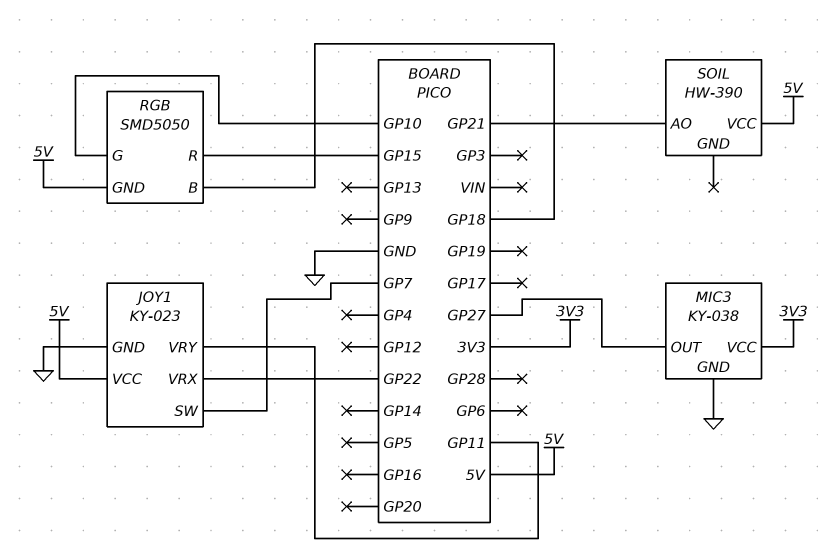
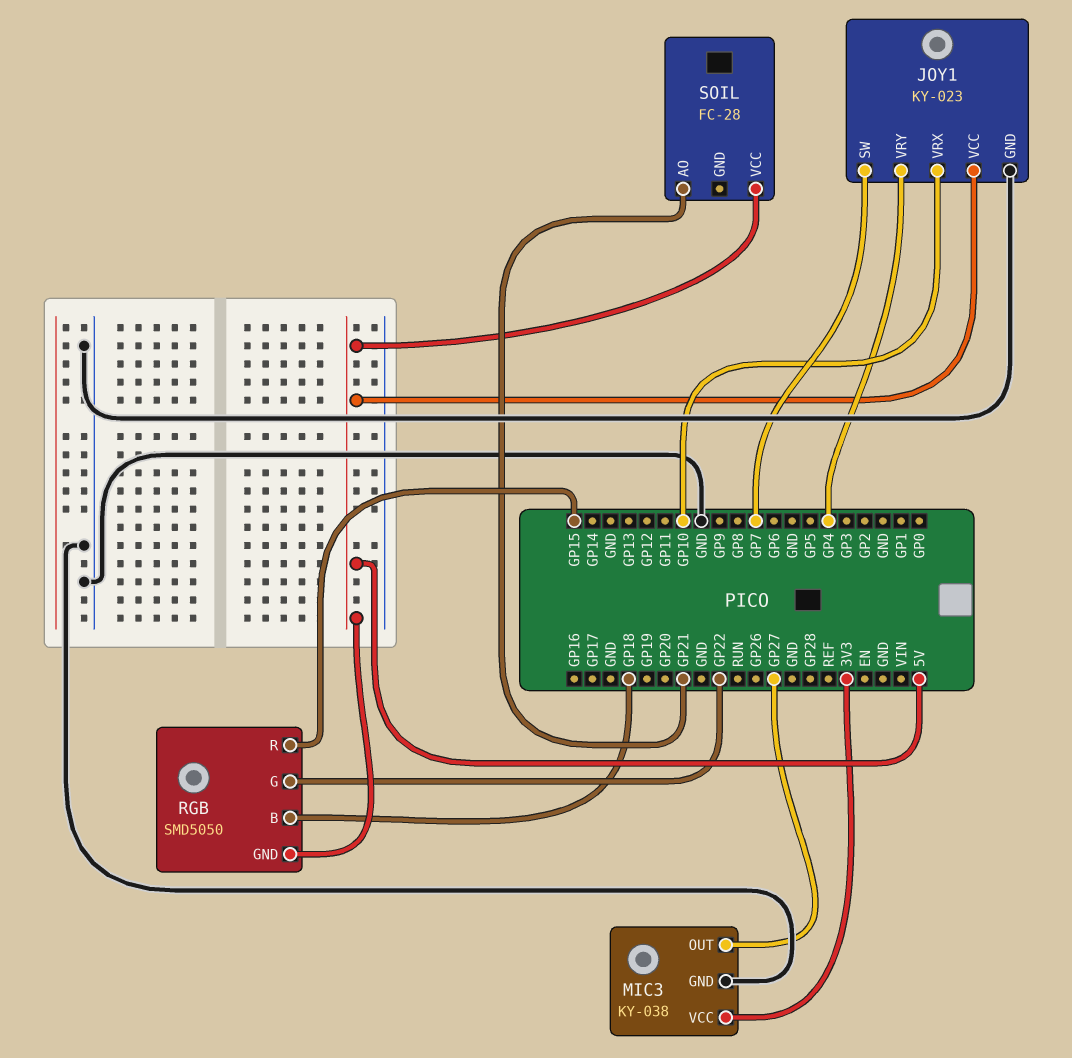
JOY1 pin VRX: GP22 -> GP10
JOY1 pin VRY: GP11 -> GP4
RGB pin G: GP10 -> GP22
SOIL: HW-390 -> FC-28

